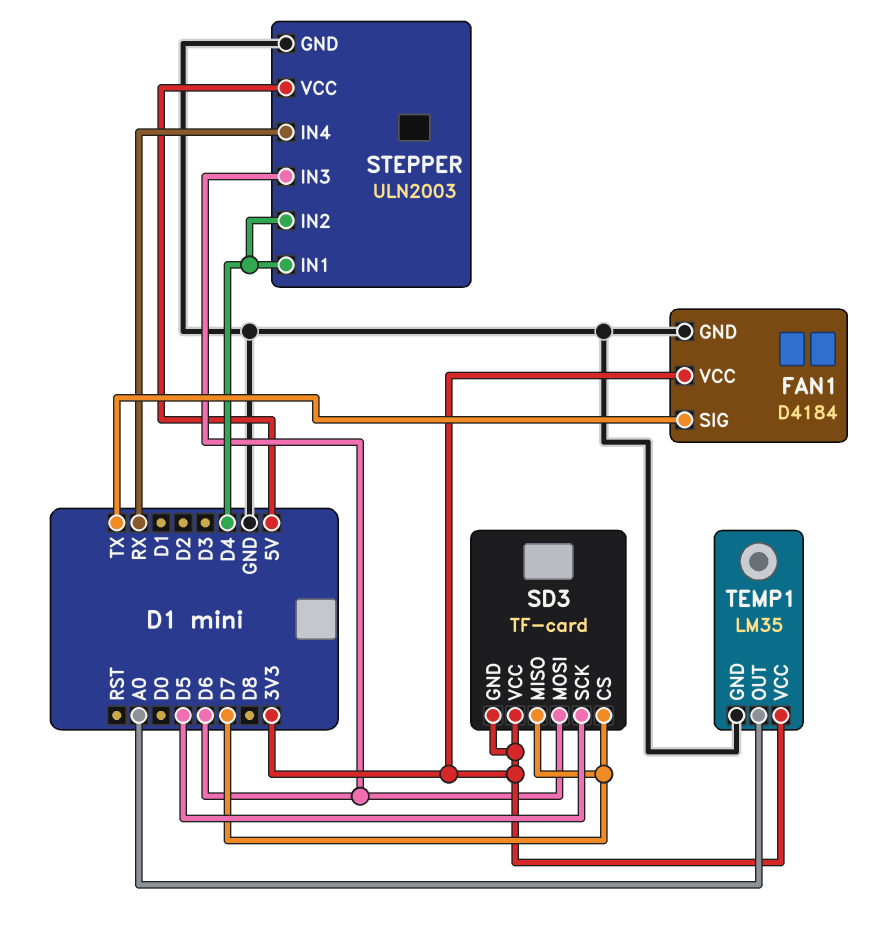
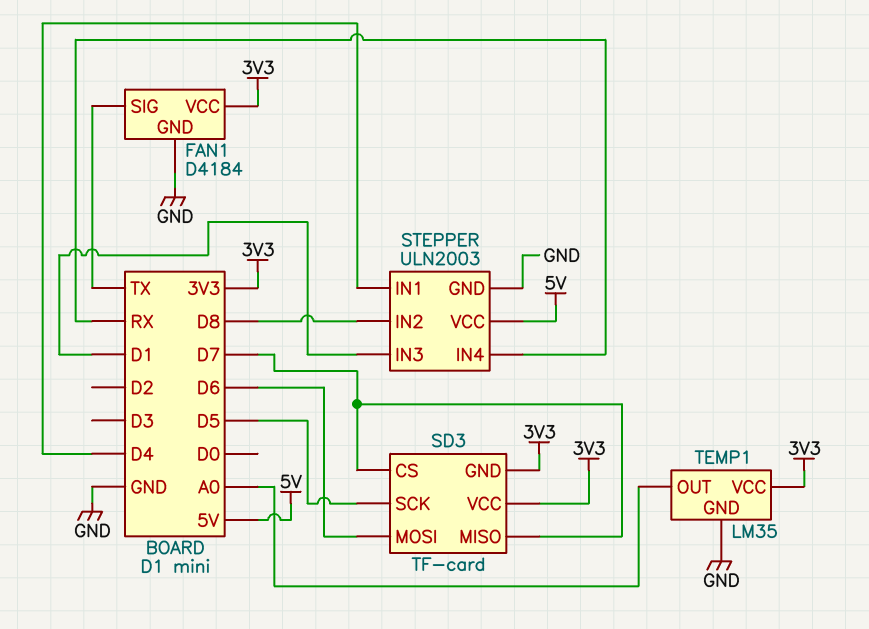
STEPPER pin IN2: D4 -> D8
STEPPER pin IN3: D6 -> D1

